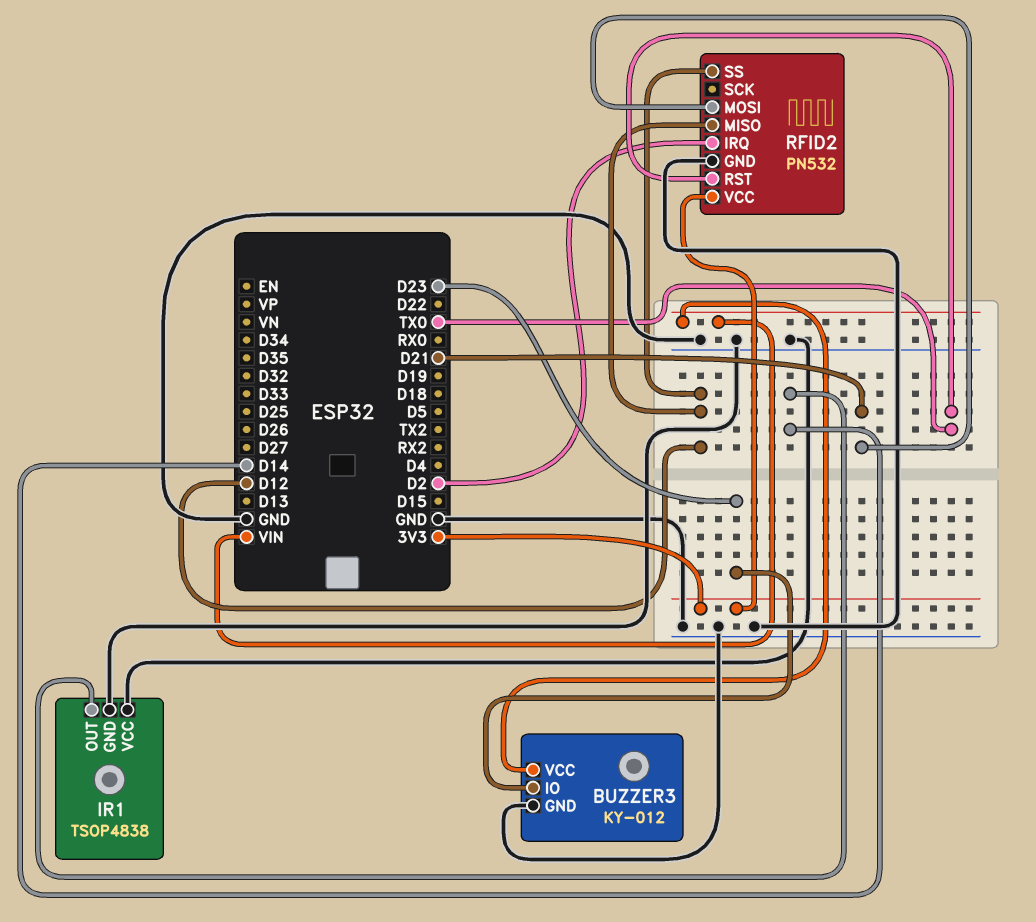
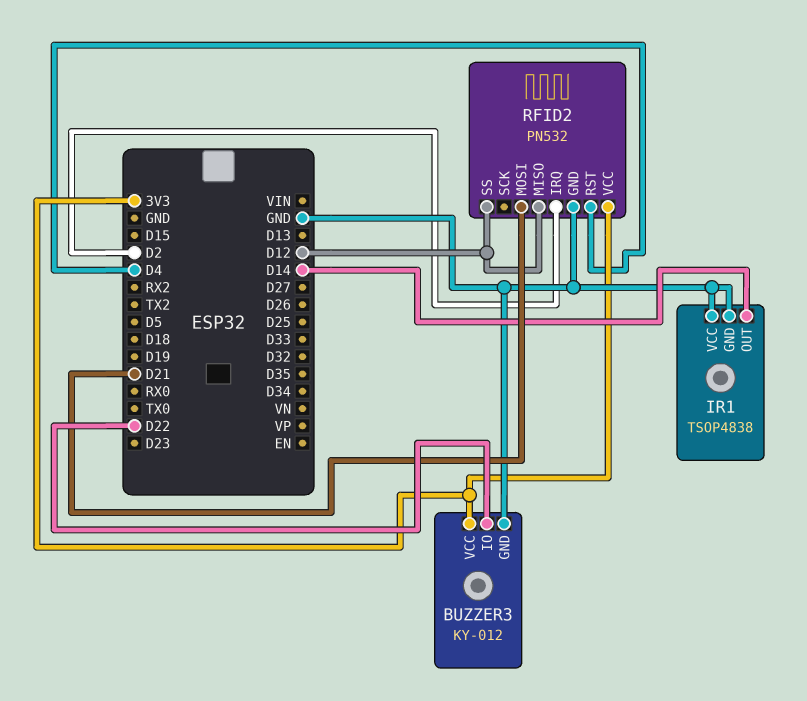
BUZZER3 pin IO: D23 -> D22
BUZZER3 pin VCC: VIN -> 3V3
RFID2 pin RST: TX0 -> D4

